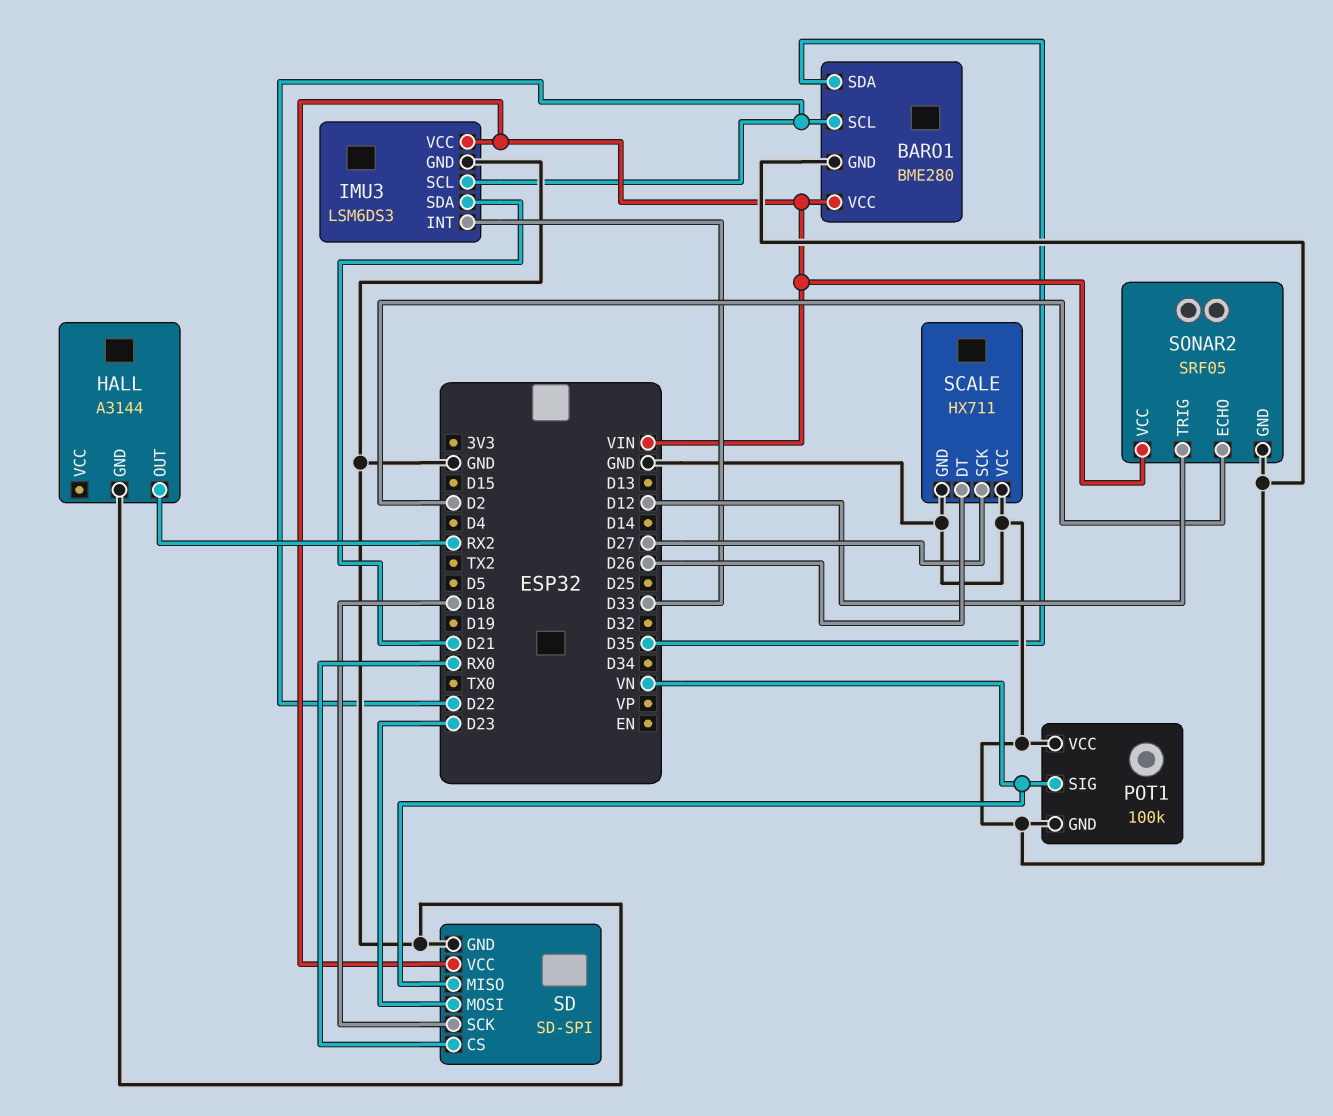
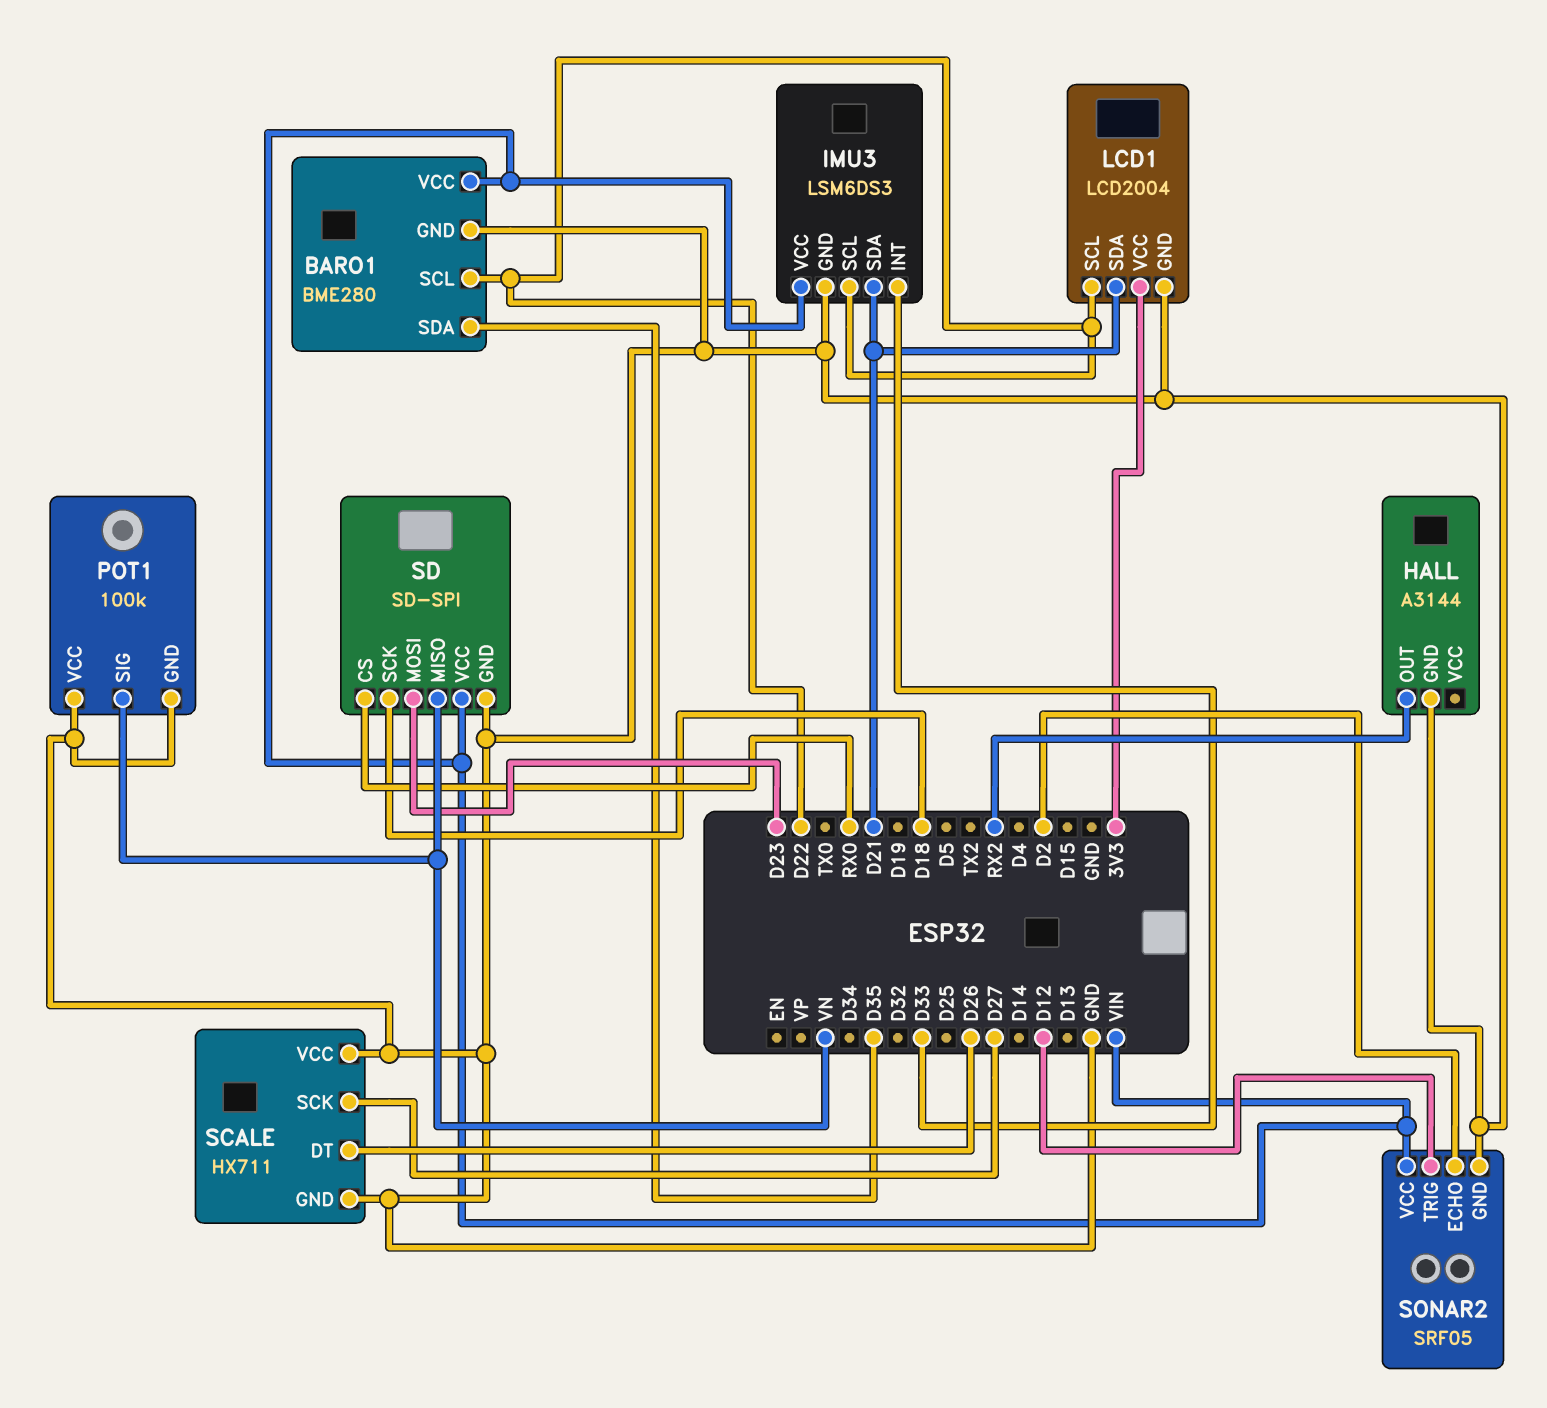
LCD1: none -> LCD2004
LCD1 pin GND: none -> GND
LCD1 pin SCL: none -> D22
LCD1 pin SDA: none -> D21
LCD1 pin VCC: none -> 3V3

